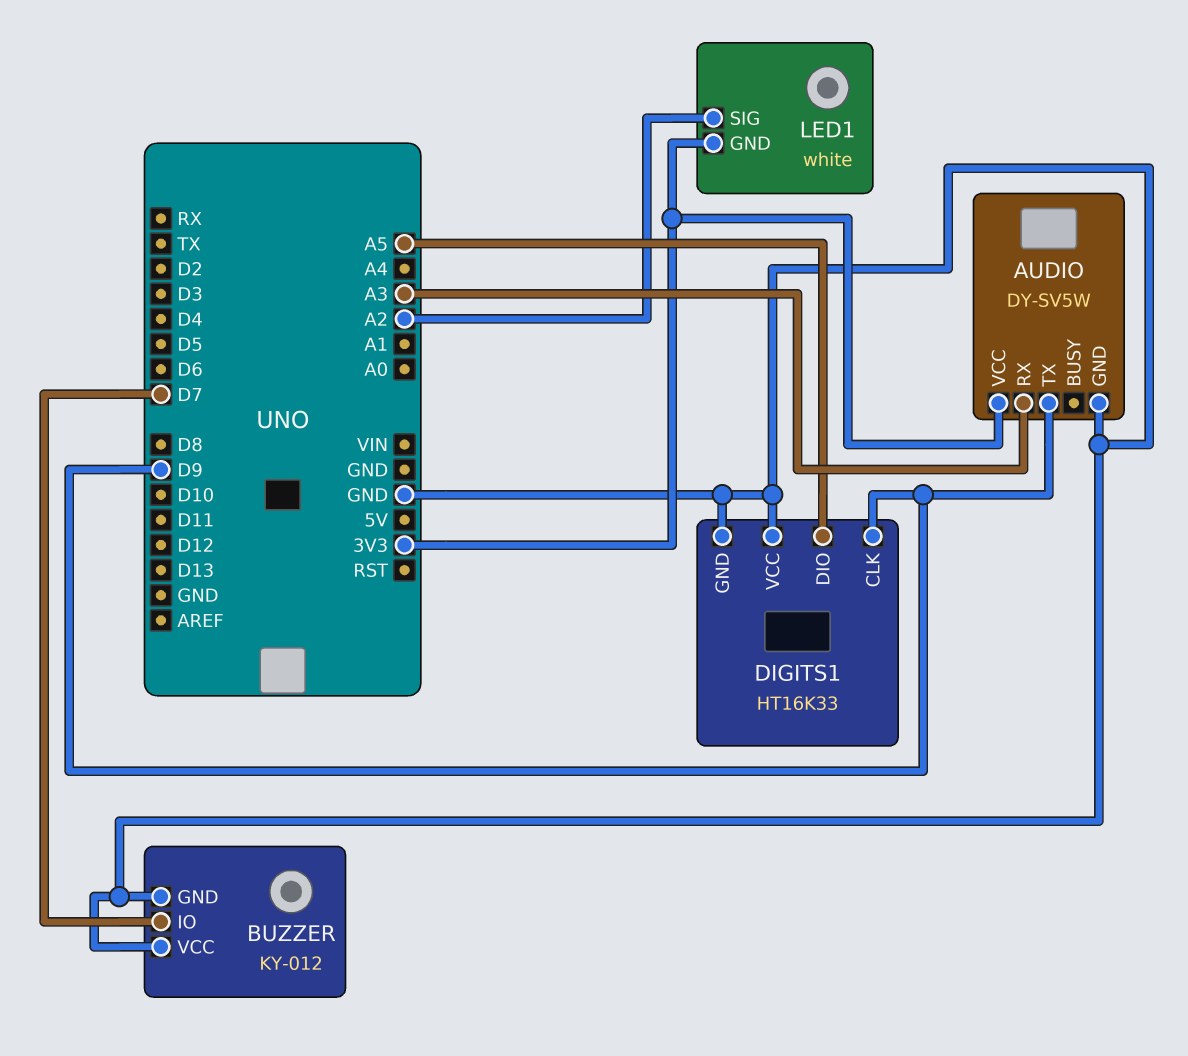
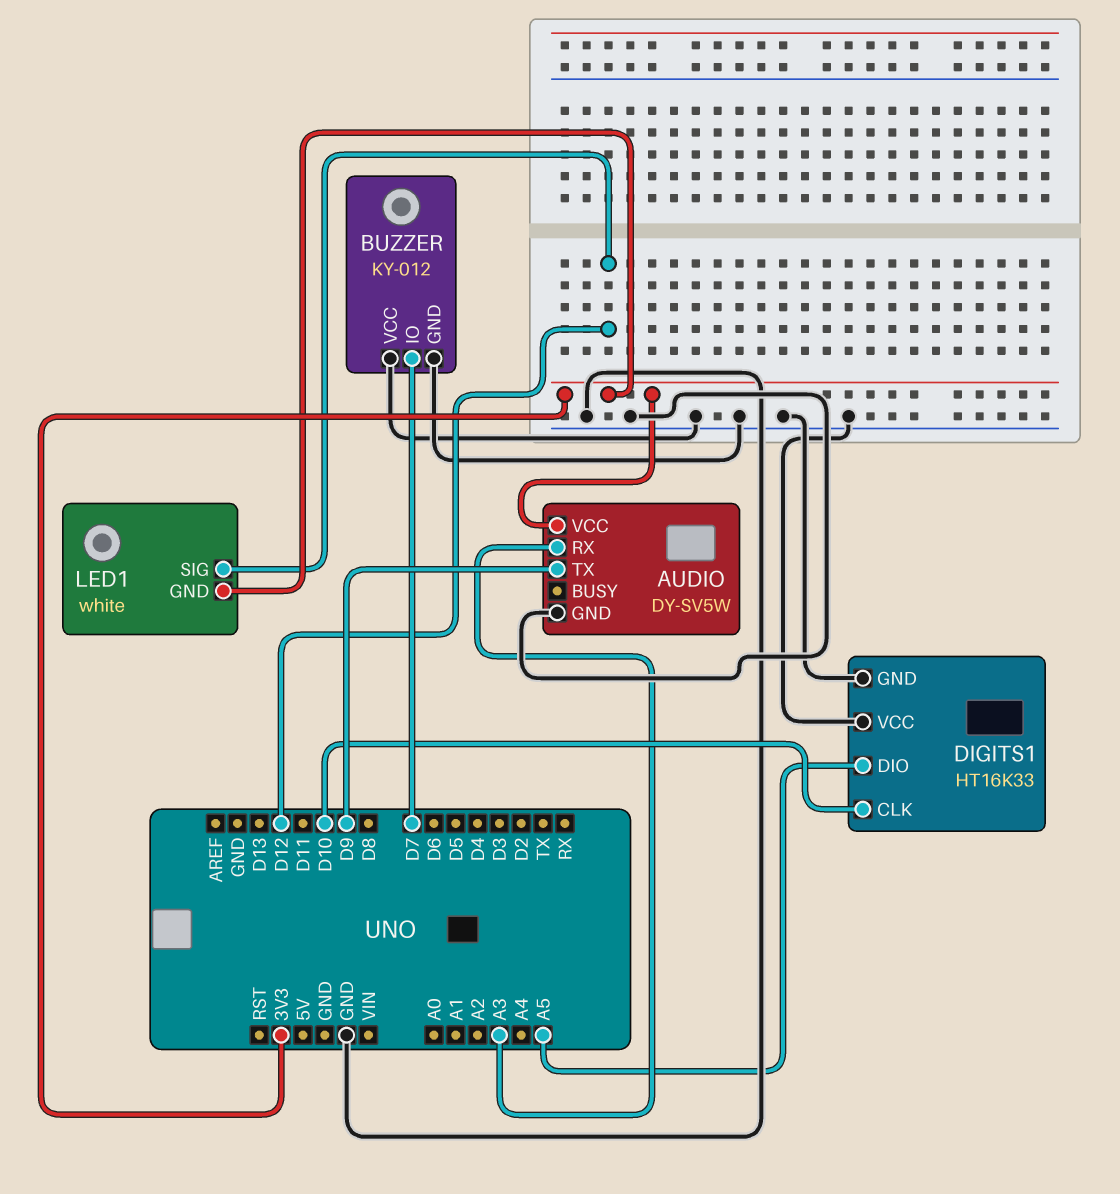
DIGITS1 pin CLK: D9 -> D10
LED1 pin SIG: A2 -> D12

